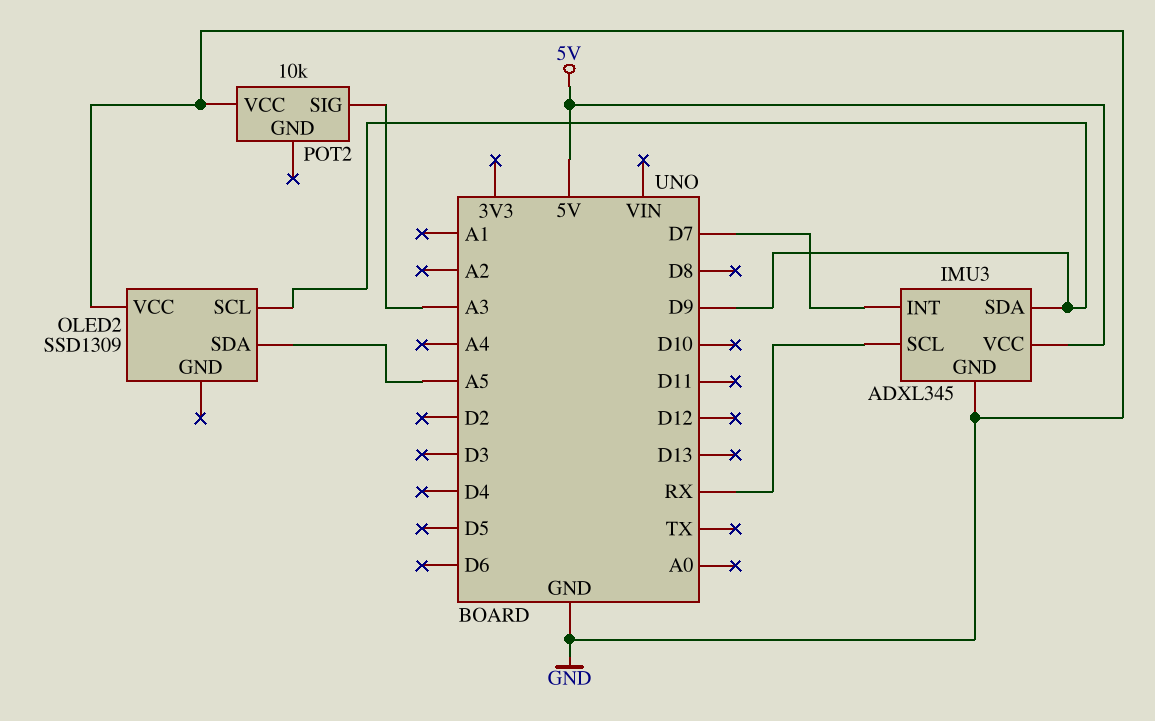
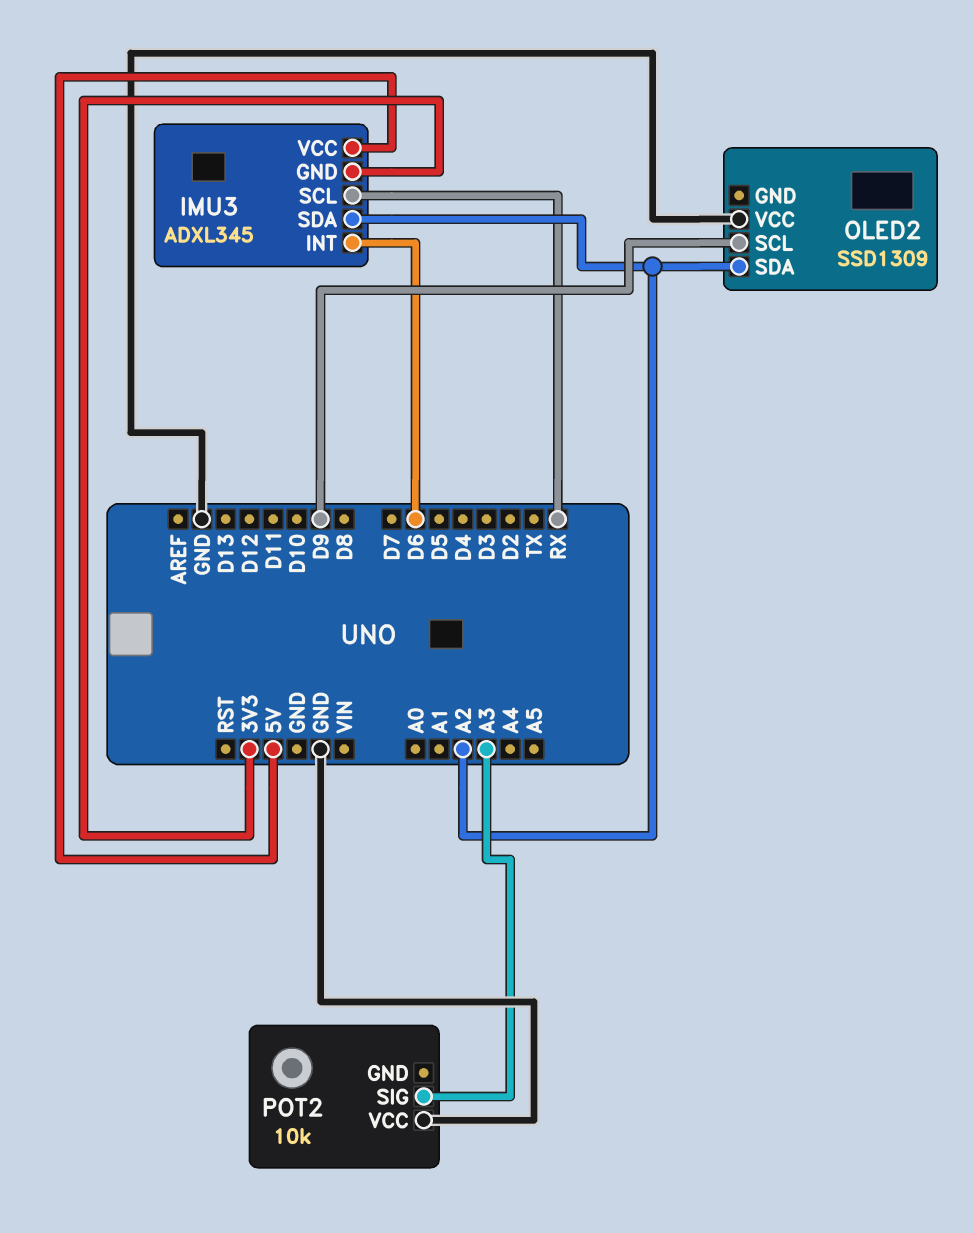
IMU3 pin GND: GND -> 3V3
IMU3 pin INT: D7 -> D6
IMU3 pin SDA: D9 -> A2
OLED2 pin SDA: A5 -> A2

